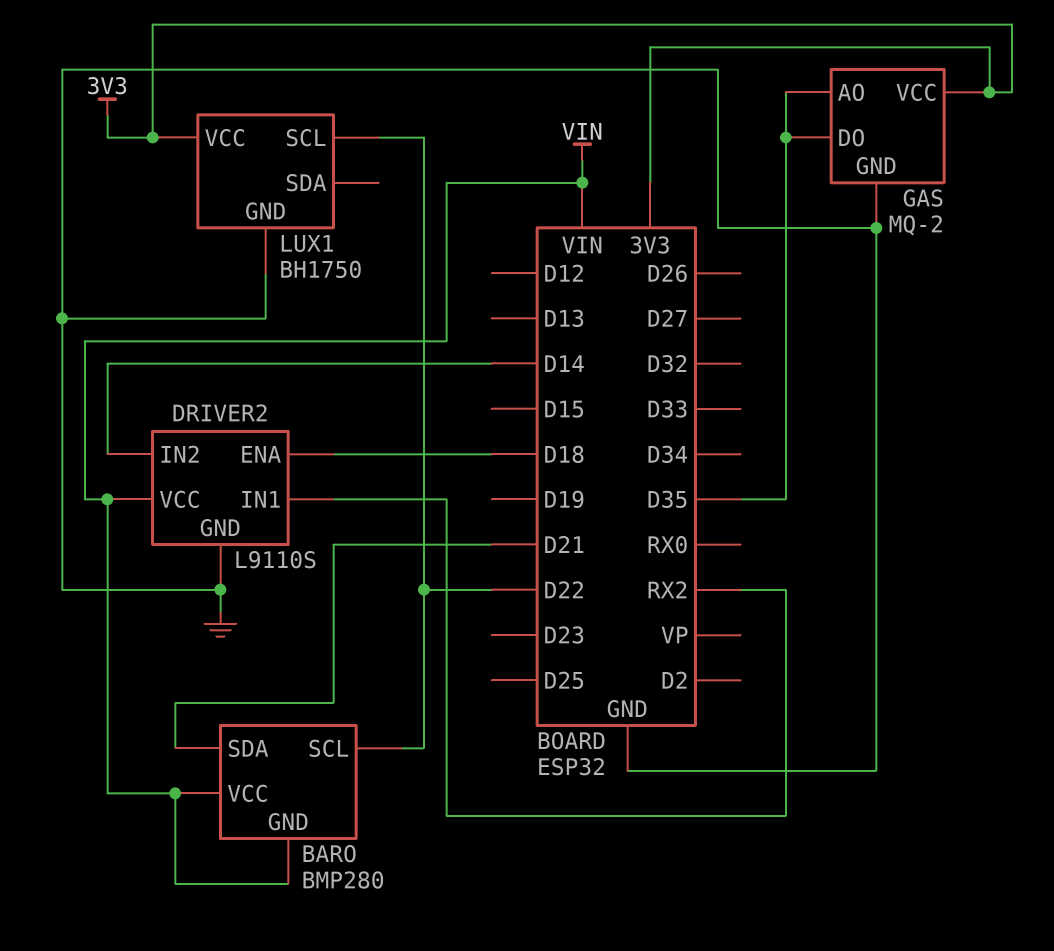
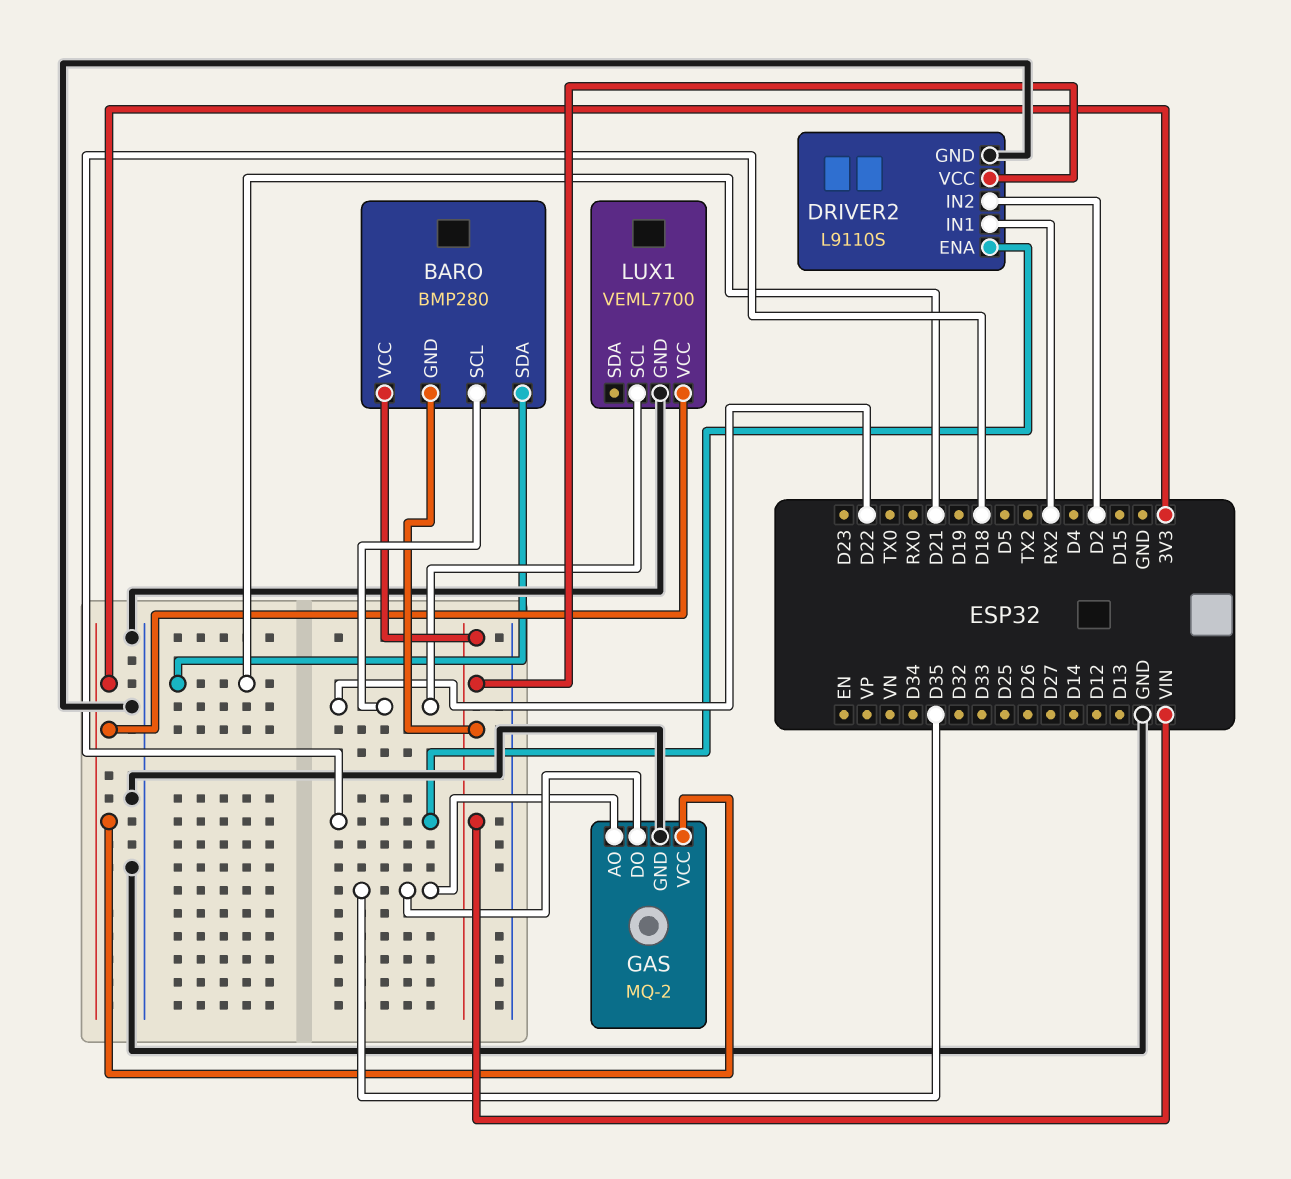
DRIVER2 pin IN2: D14 -> D2
LUX1: BH1750 -> VEML7700

